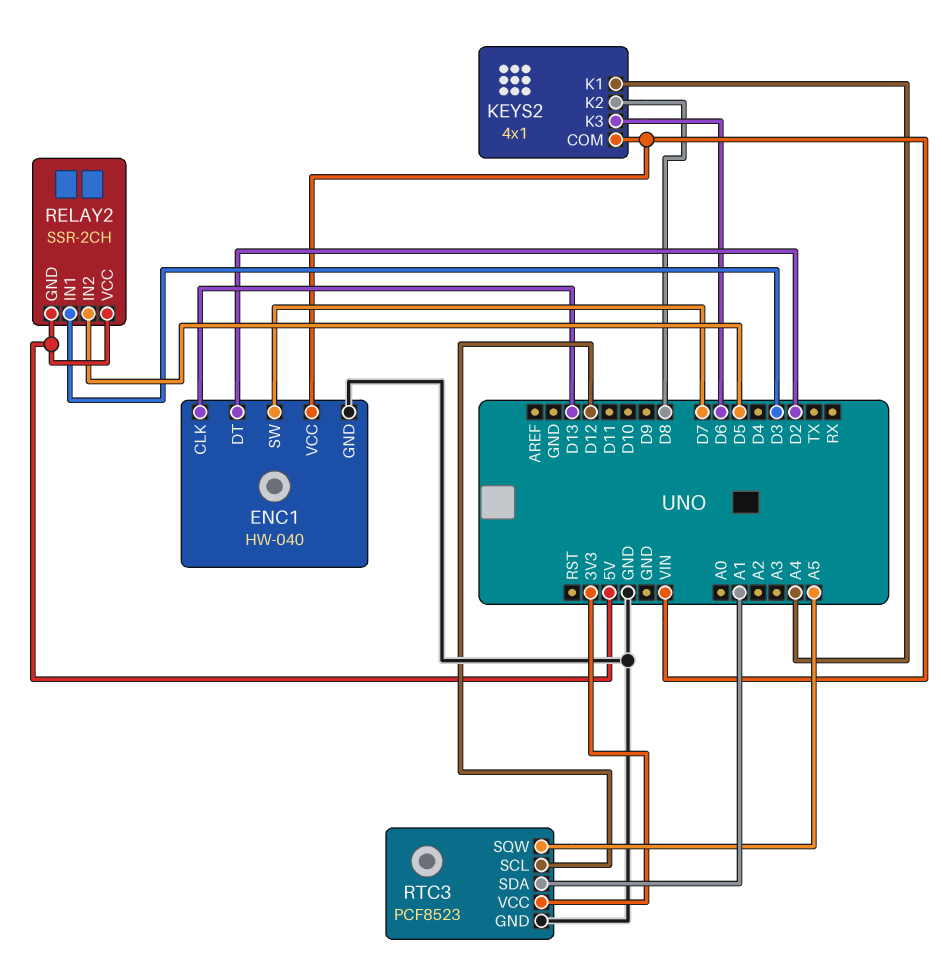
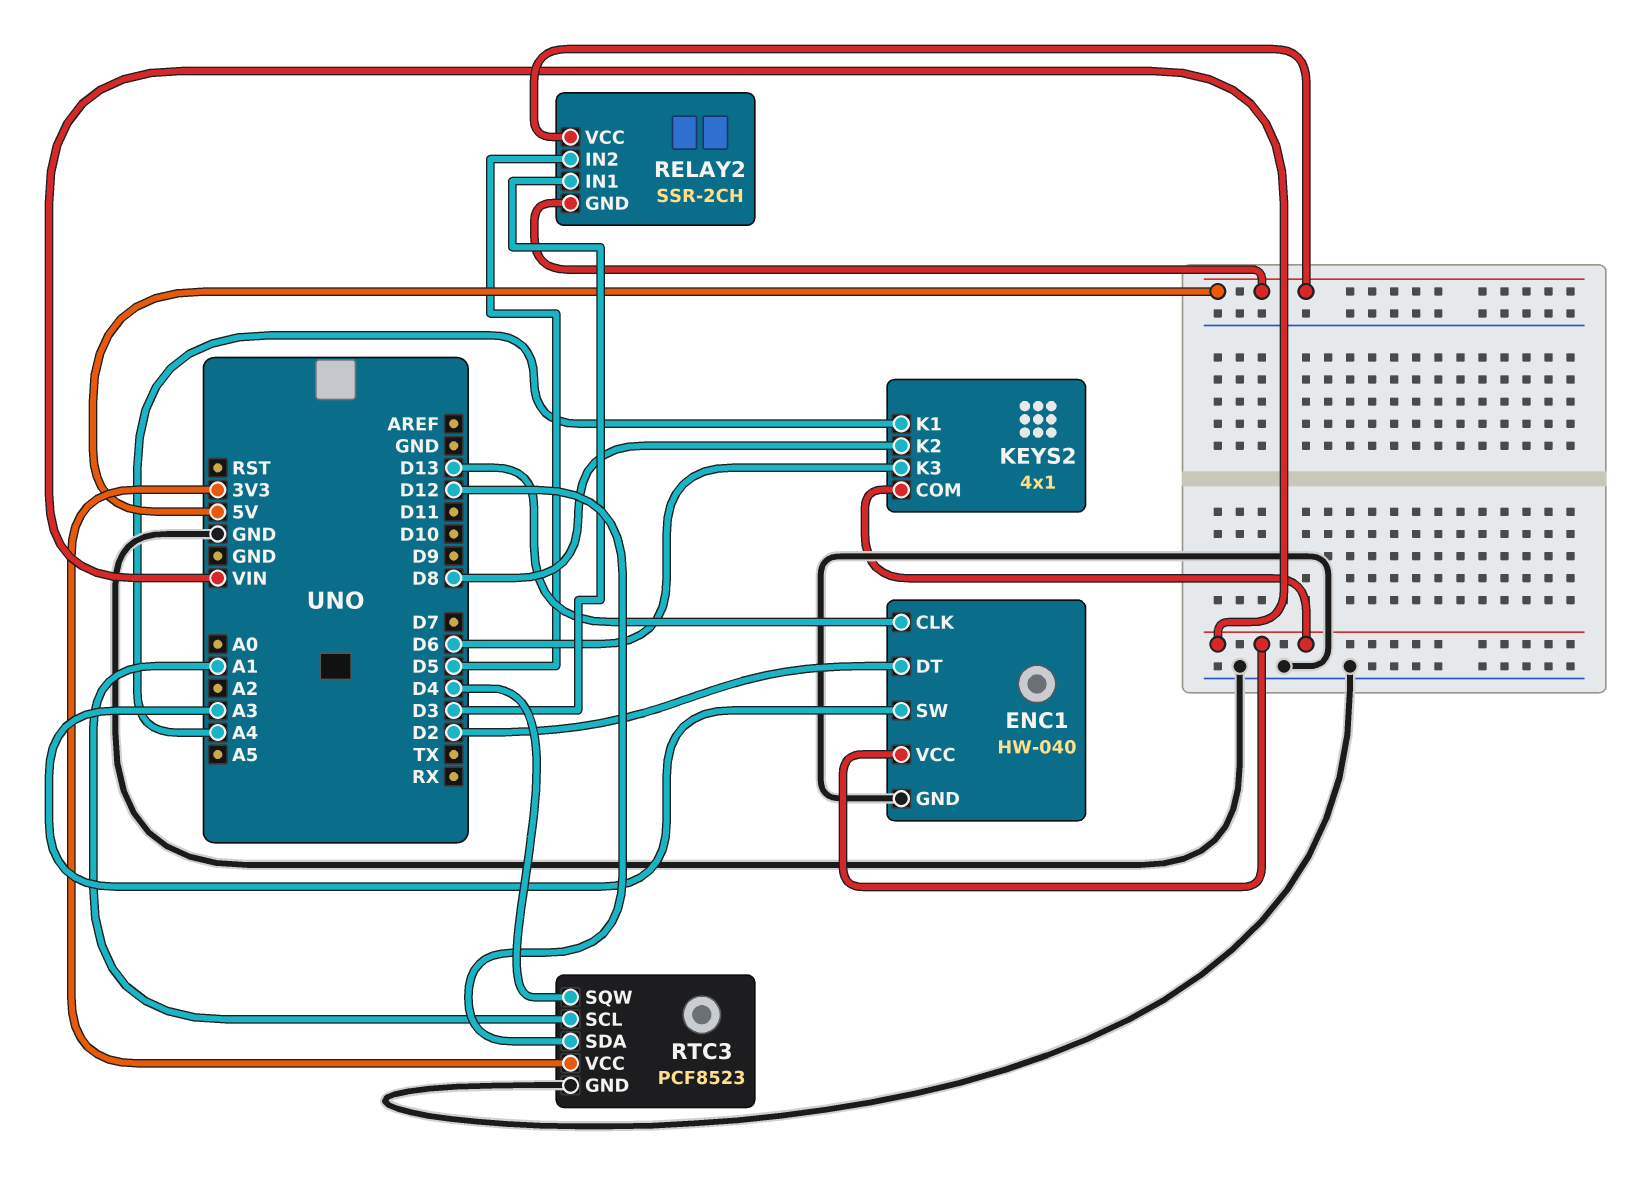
ENC1 pin SW: D7 -> A3
RTC3 pin SCL: D12 -> A1
RTC3 pin SDA: A1 -> D12
RTC3 pin SQW: A5 -> D4

